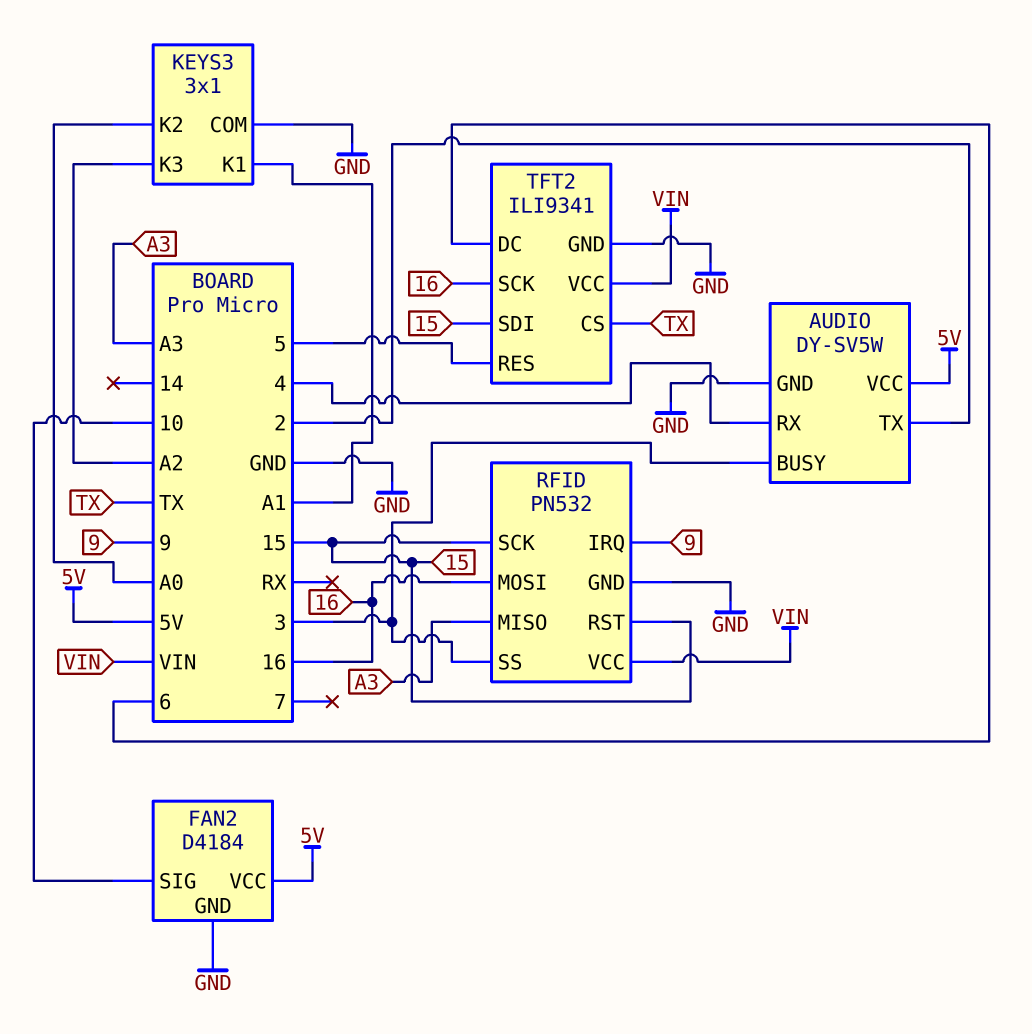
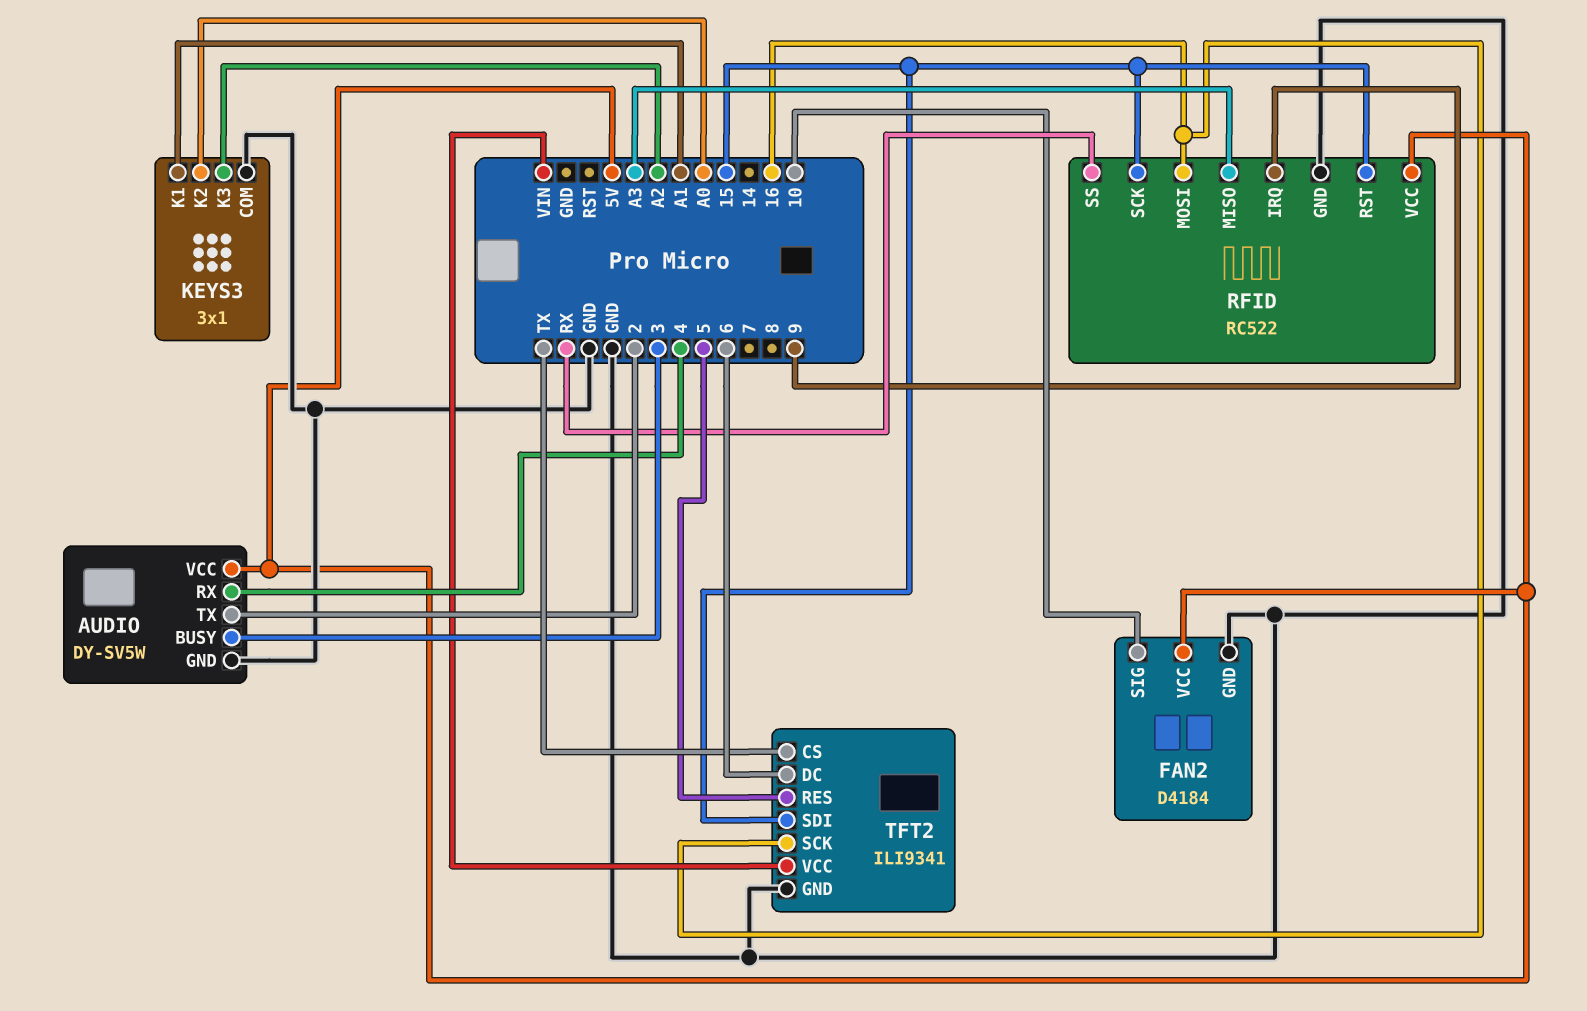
RFID: PN532 -> RC522
RFID pin SS: 3 -> RX
RFID pin VCC: VIN -> 5V

